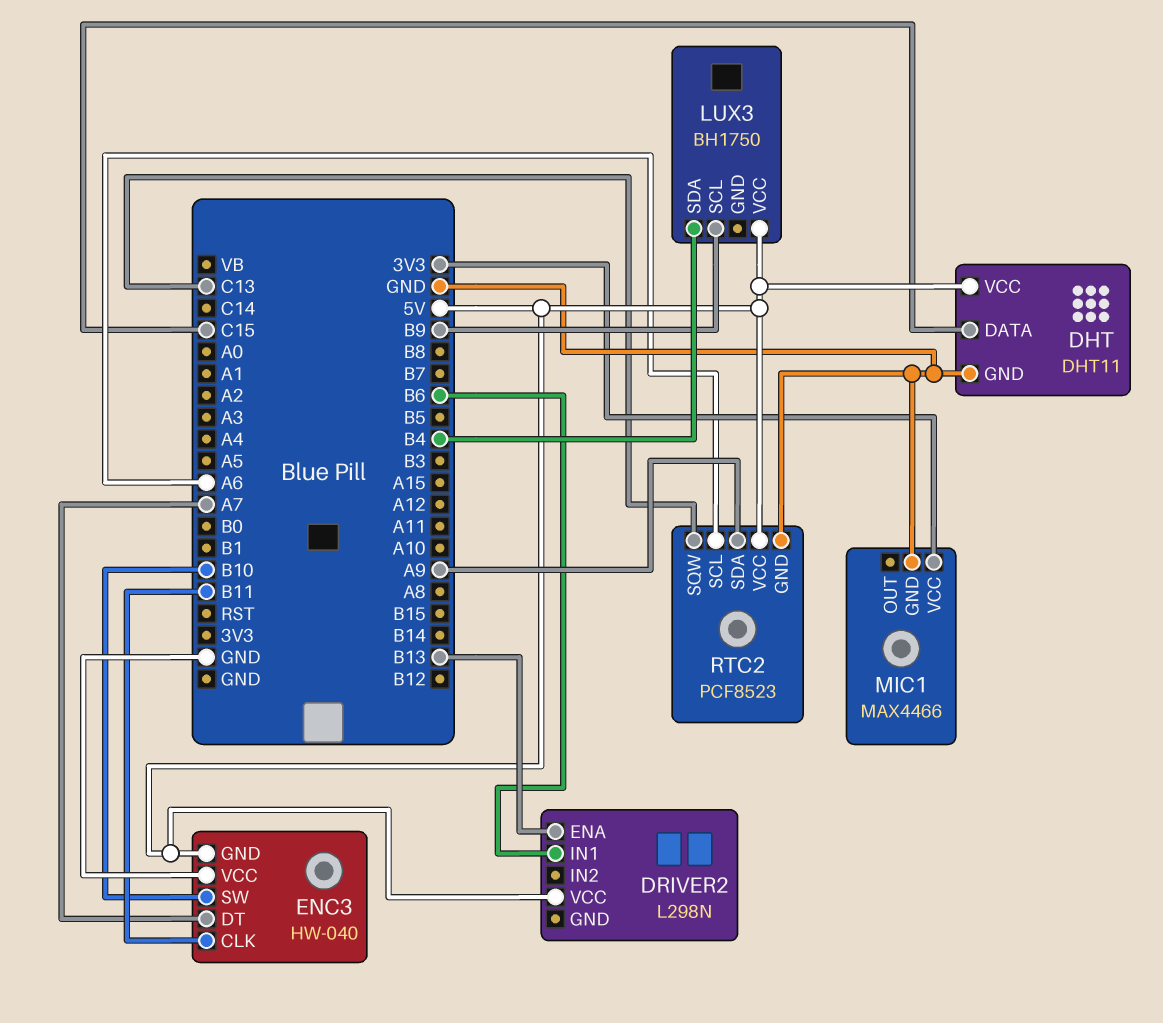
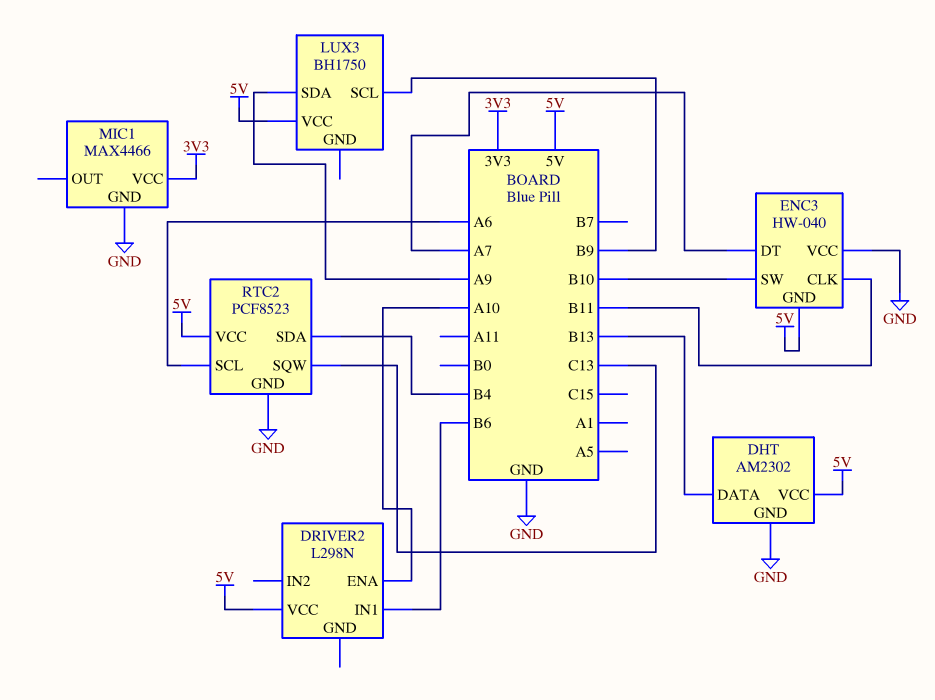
DHT: DHT11 -> AM2302
DHT pin DATA: C15 -> B13
DRIVER2 pin ENA: B13 -> A10
LUX3 pin SDA: B4 -> A9
RTC2 pin SDA: A9 -> B4

